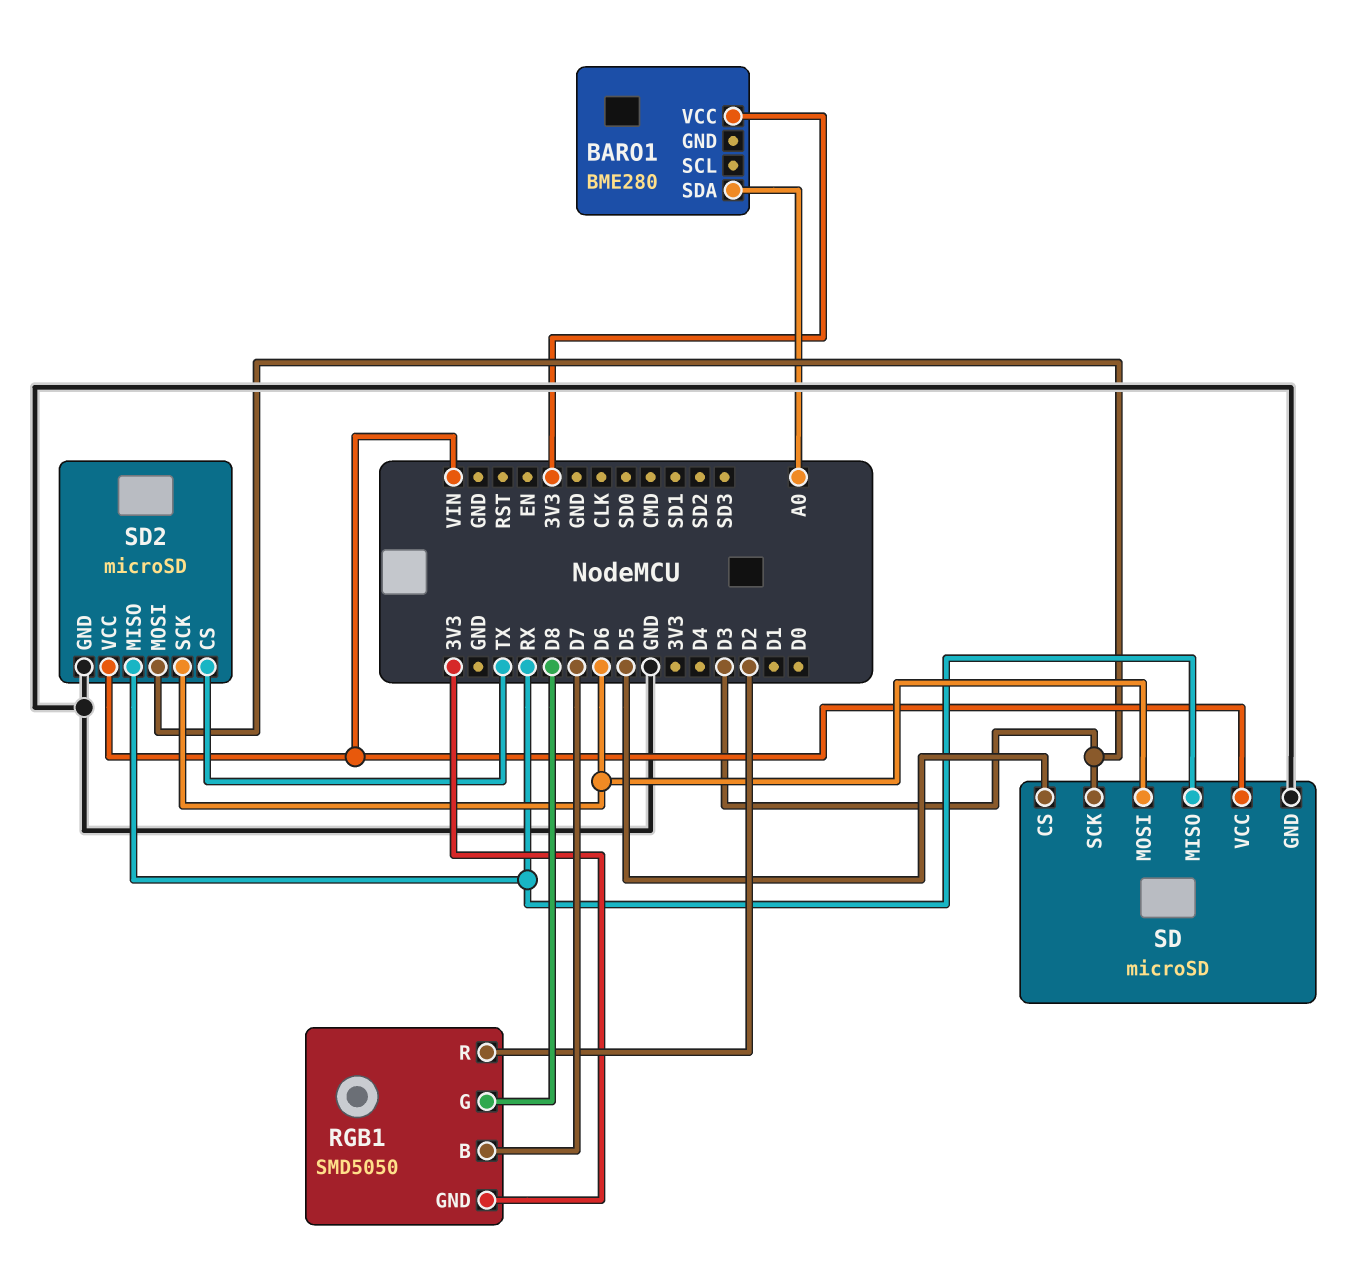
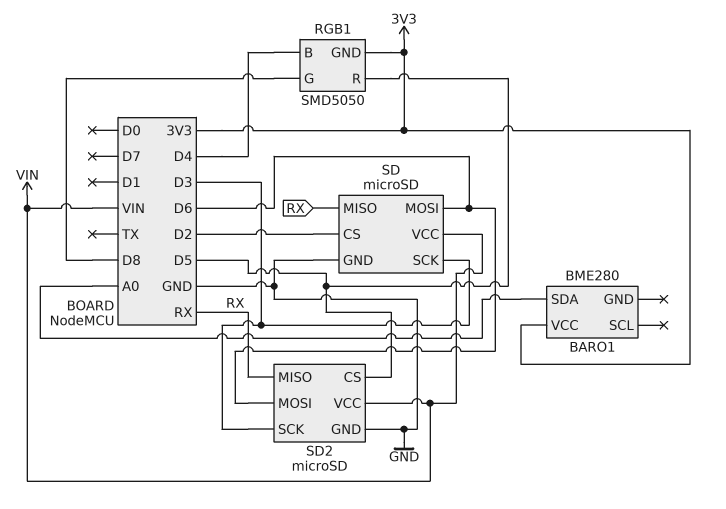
RGB1 pin B: D7 -> D4
RGB1 pin R: D2 -> D5
SD pin CS: D5 -> D2
SD2 pin CS: TX -> D5
SD2 pin MOSI: D3 -> D6
SD2 pin SCK: D6 -> D3

